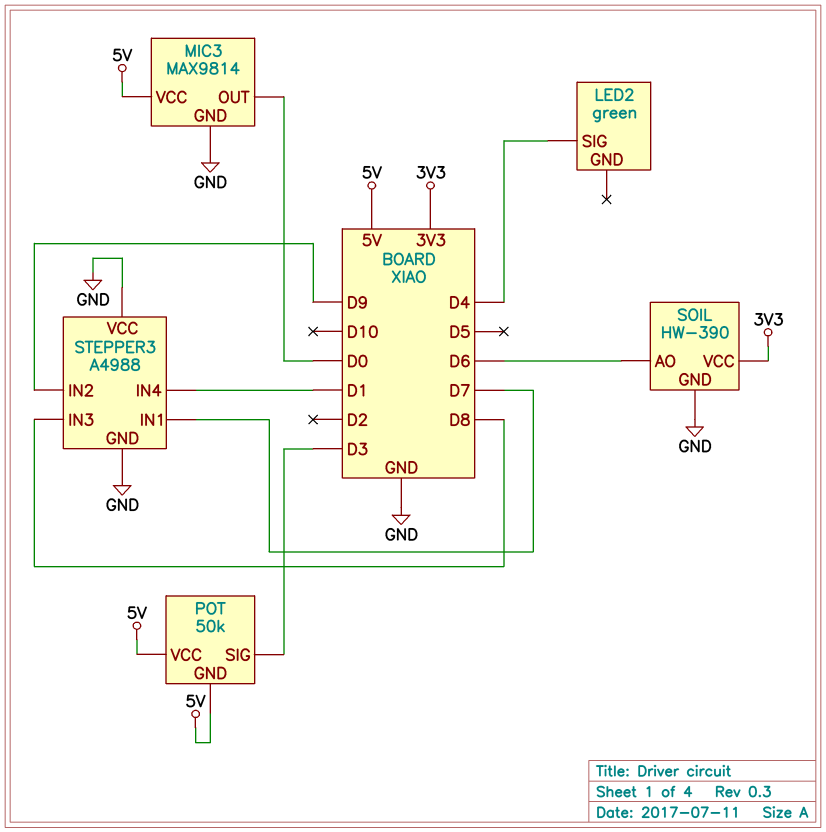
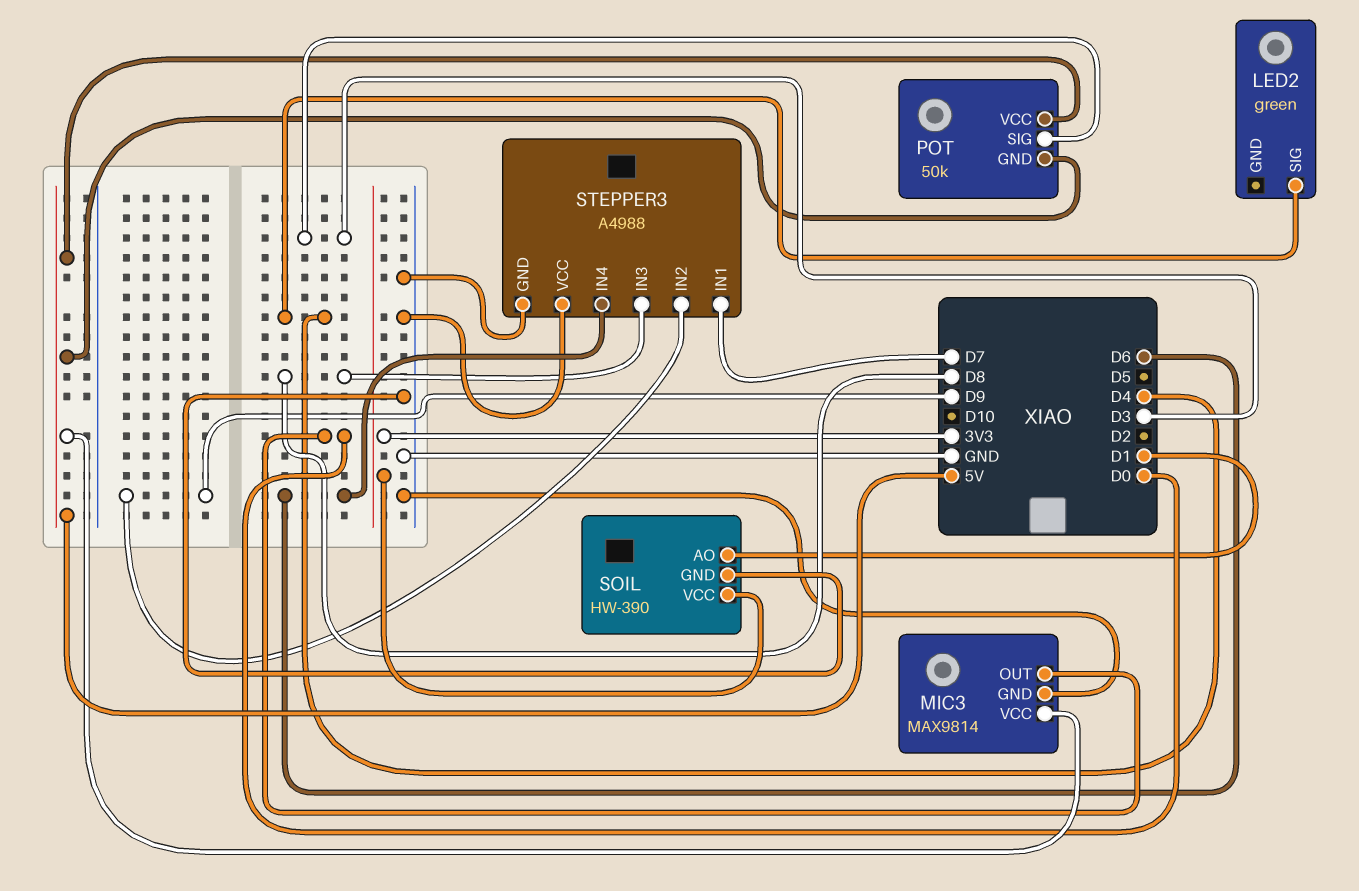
SOIL pin AO: D6 -> D1
STEPPER3 pin IN4: D1 -> D6

